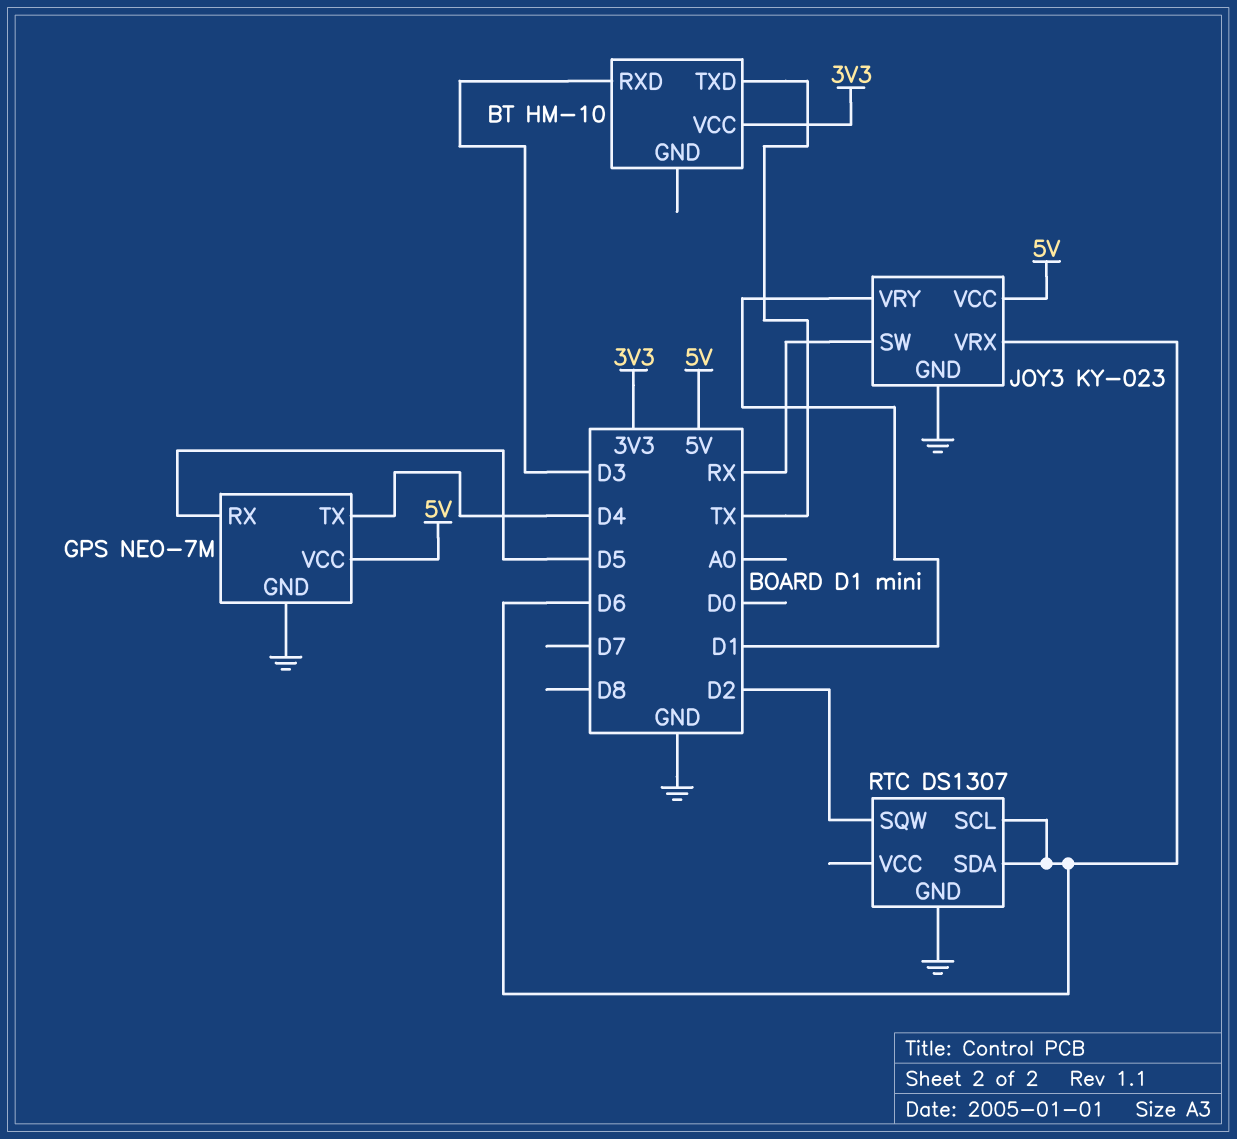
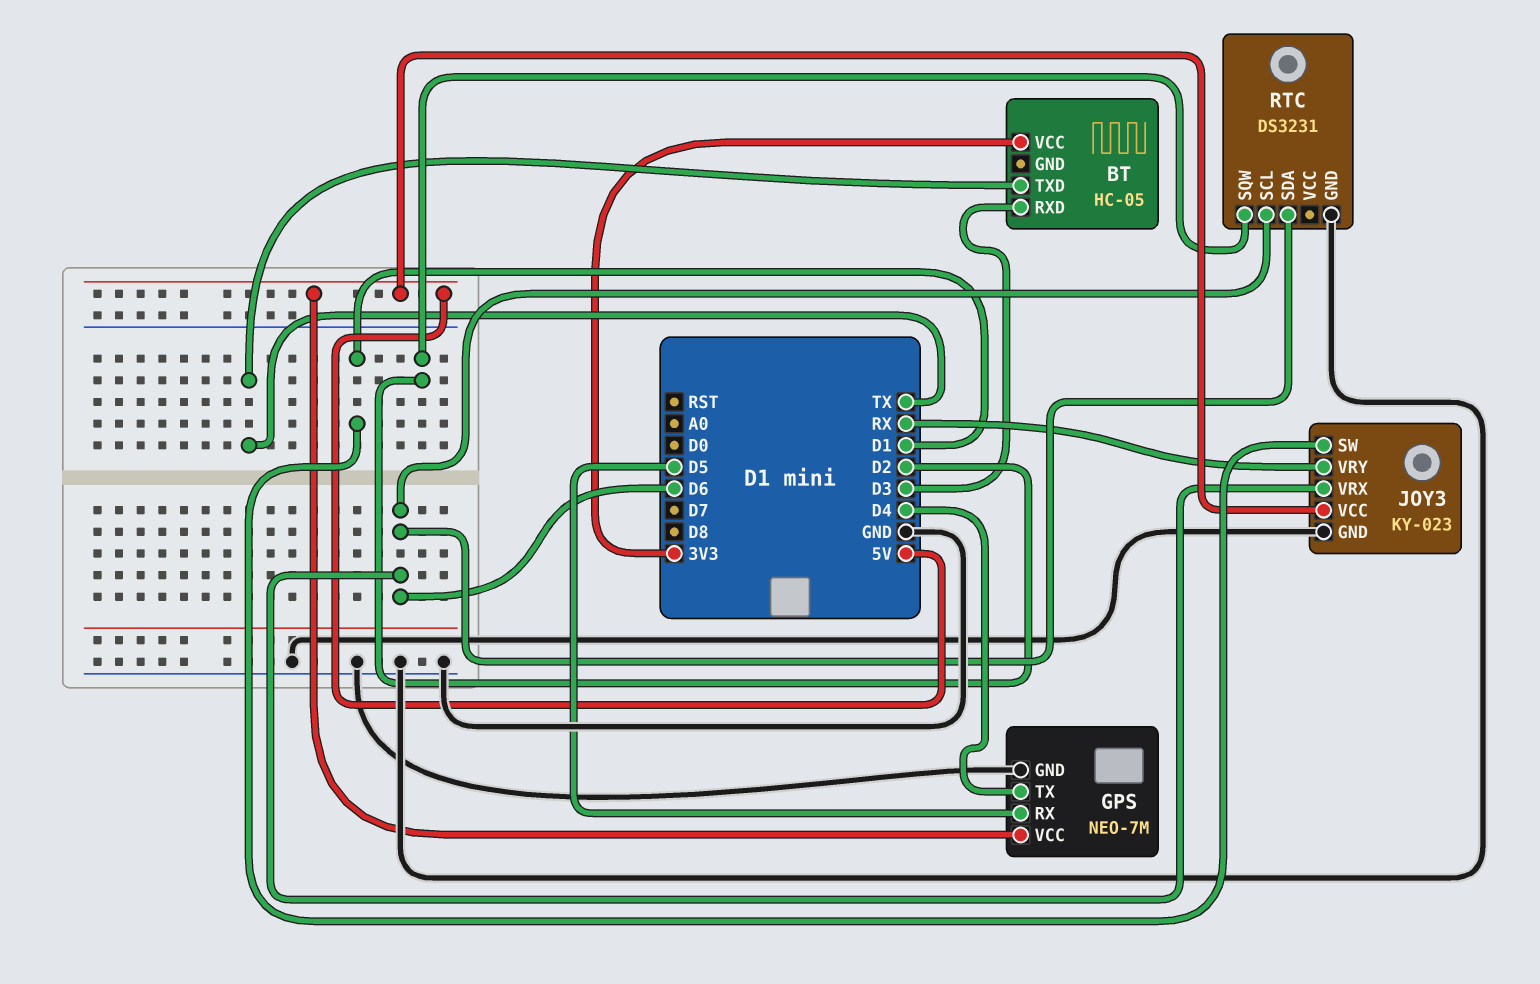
BT: HM-10 -> HC-05
JOY3 pin SW: RX -> D1
JOY3 pin VRY: D1 -> RX
RTC: DS1307 -> DS3231

